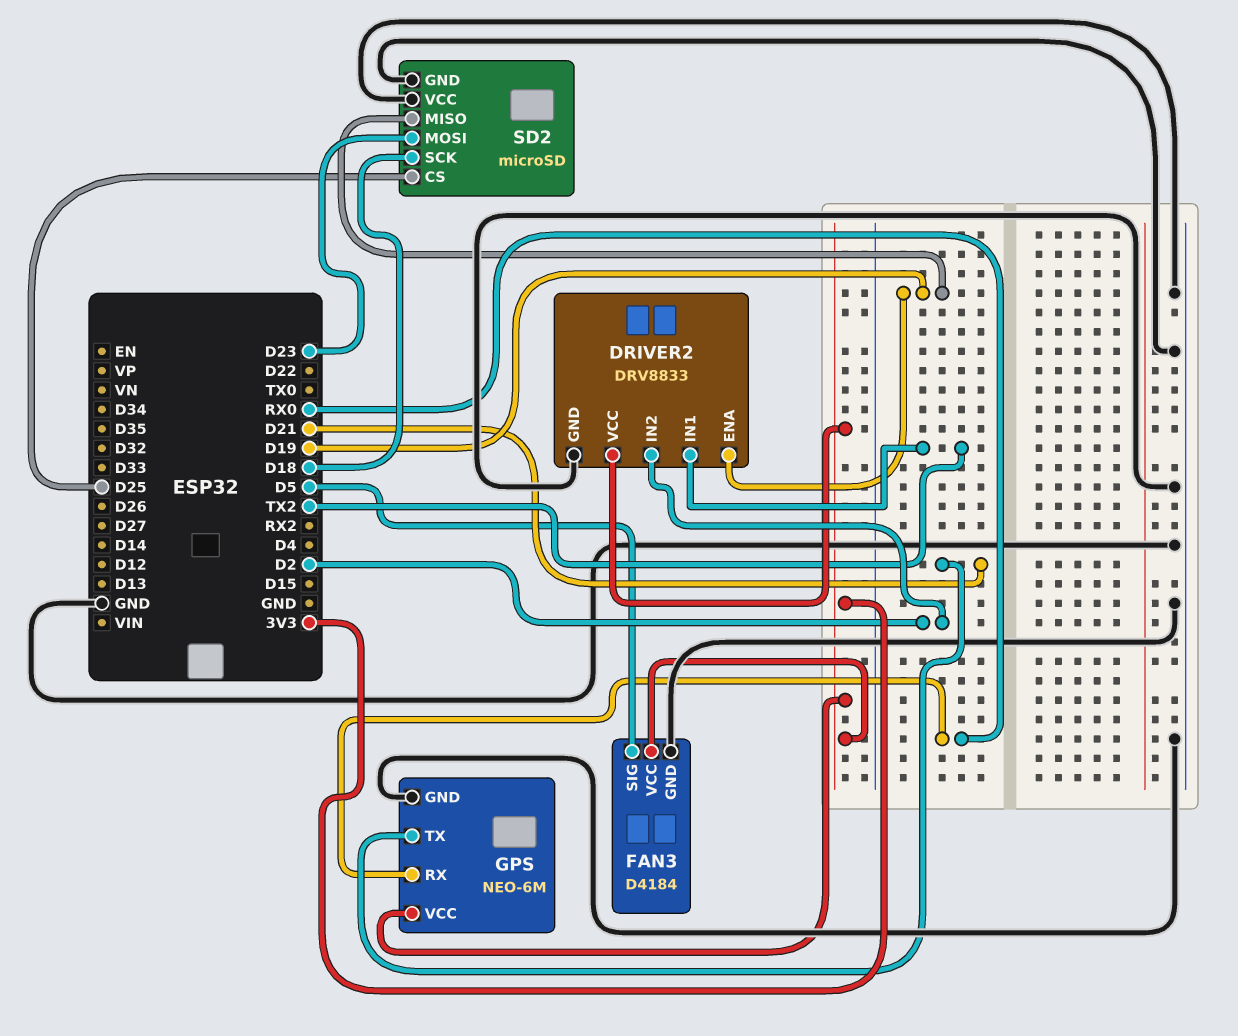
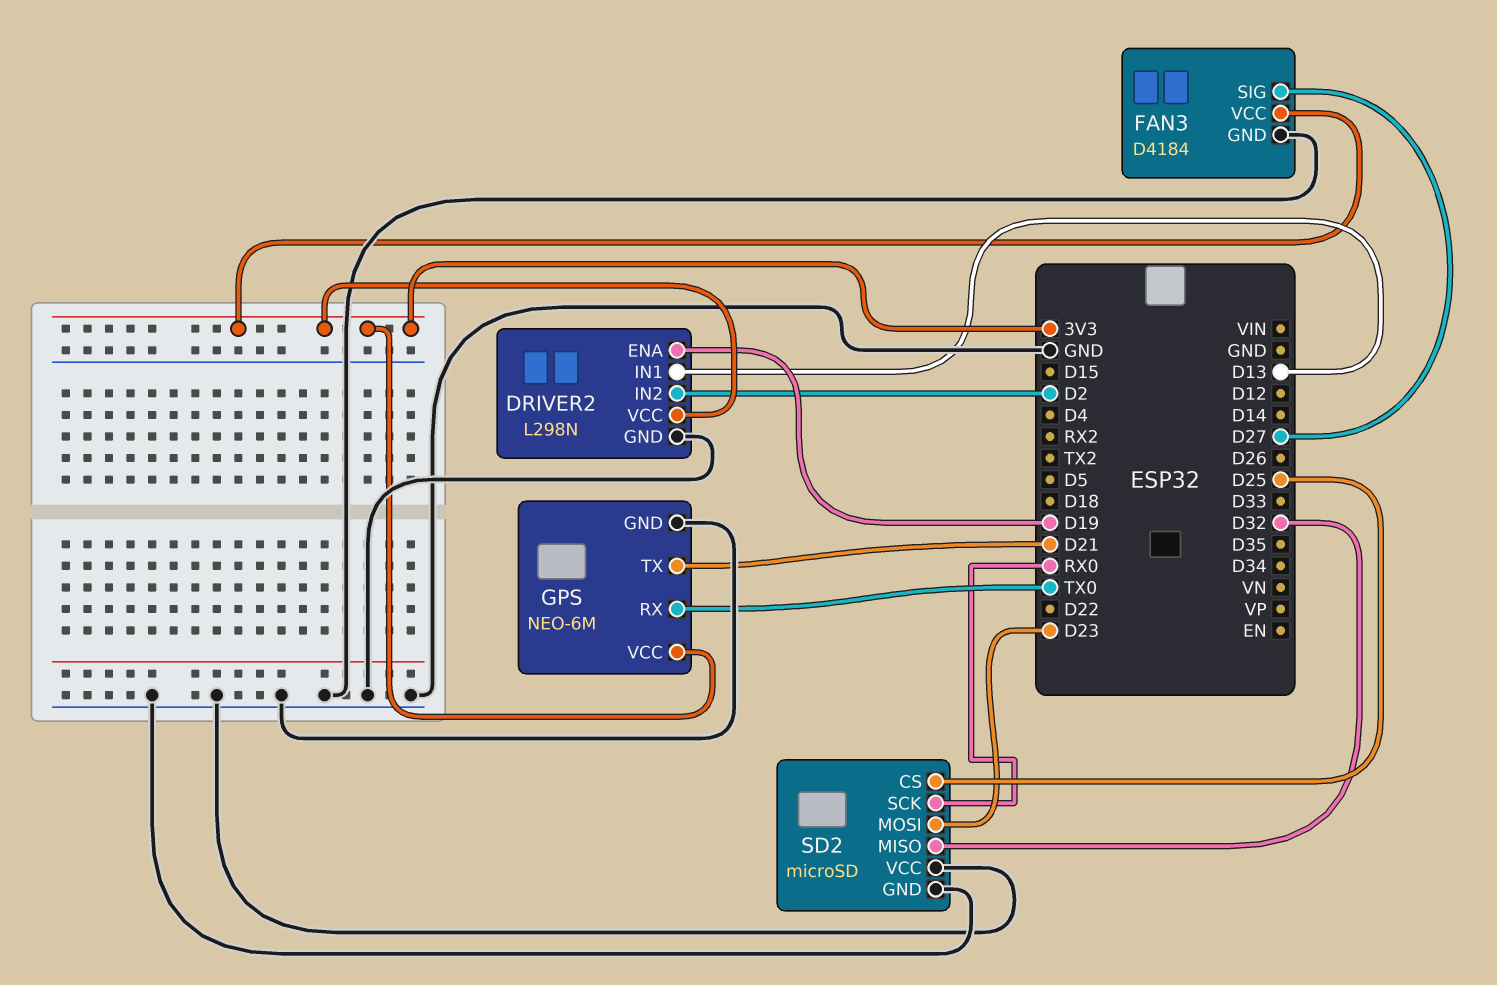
DRIVER2: DRV8833 -> L298N
DRIVER2 pin IN1: TX2 -> D13
FAN3 pin SIG: D5 -> D27
GPS pin RX: RX0 -> TX0
SD2 pin MISO: D19 -> D32
SD2 pin SCK: D18 -> RX0

